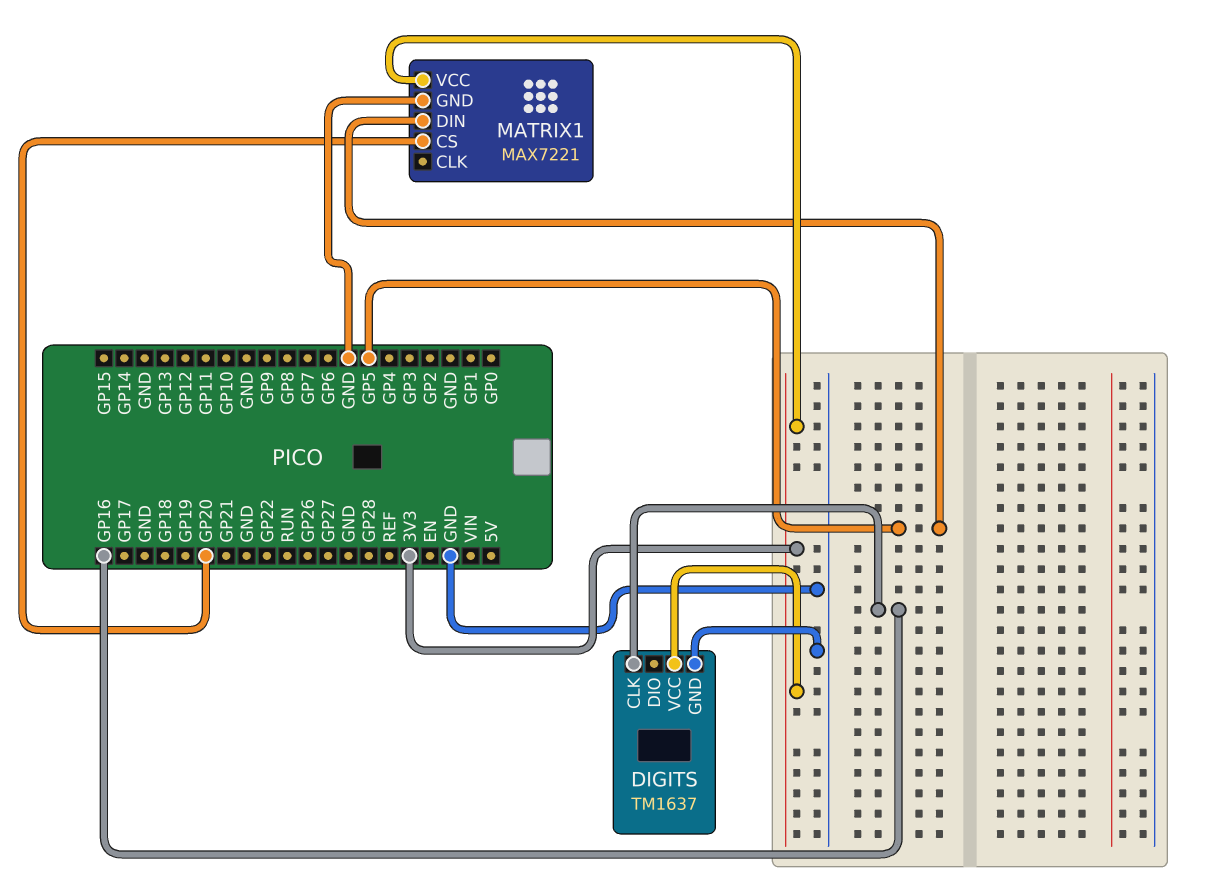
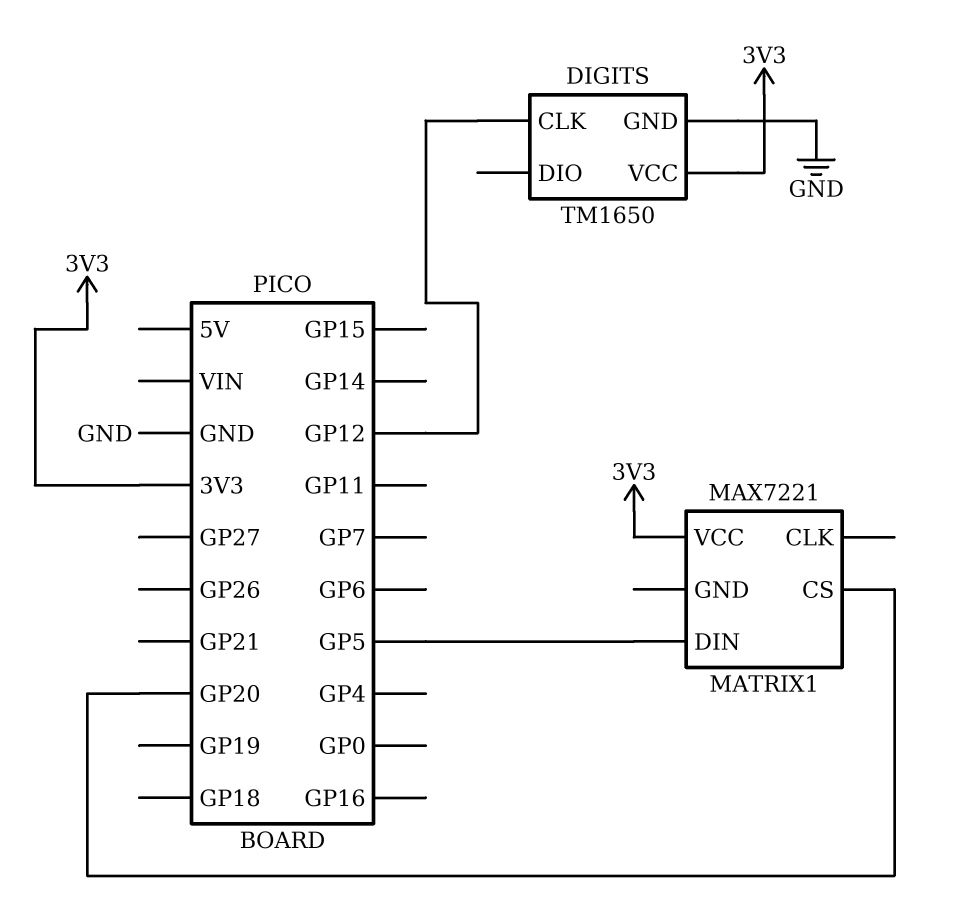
DIGITS: TM1637 -> TM1650
DIGITS pin CLK: GP16 -> GP12
MATRIX1 pin GND: GND -> none

